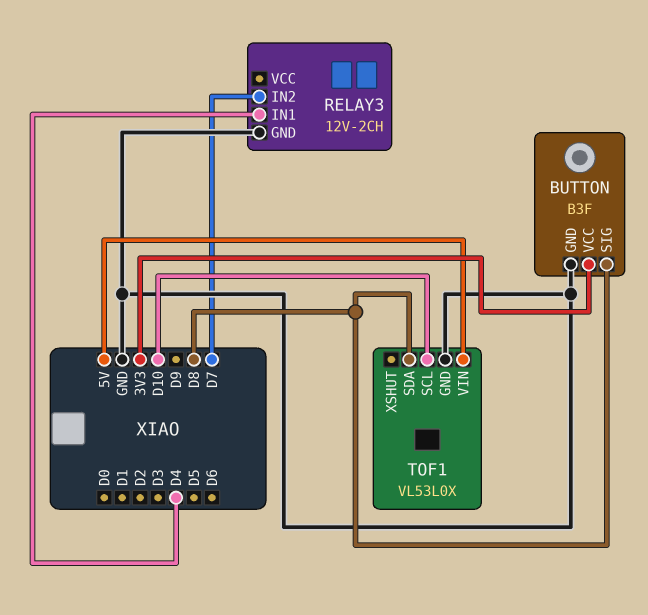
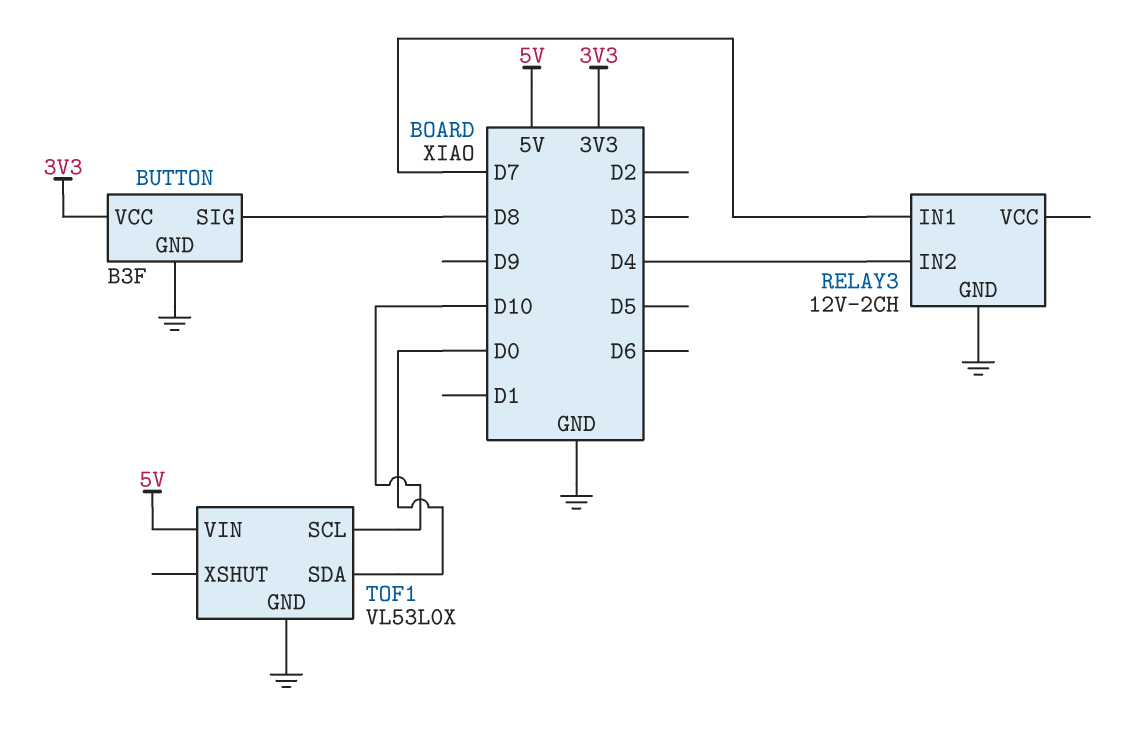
RELAY3 pin IN1: D4 -> D7
RELAY3 pin IN2: D7 -> D4
TOF1 pin SDA: D8 -> D0

